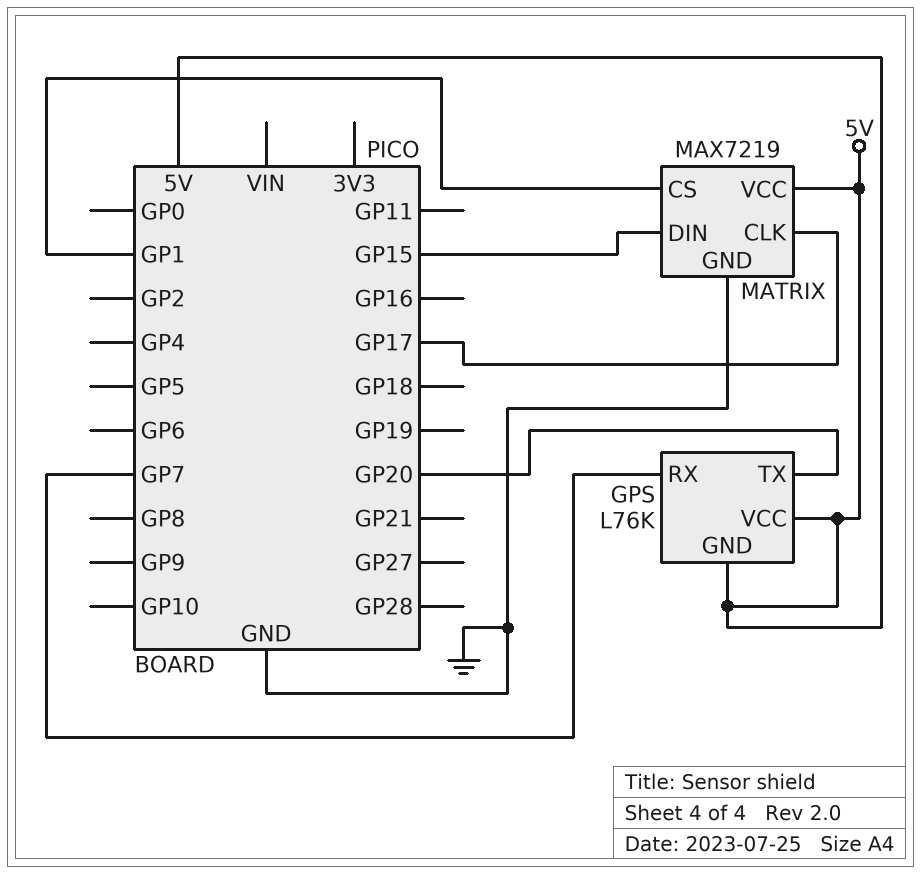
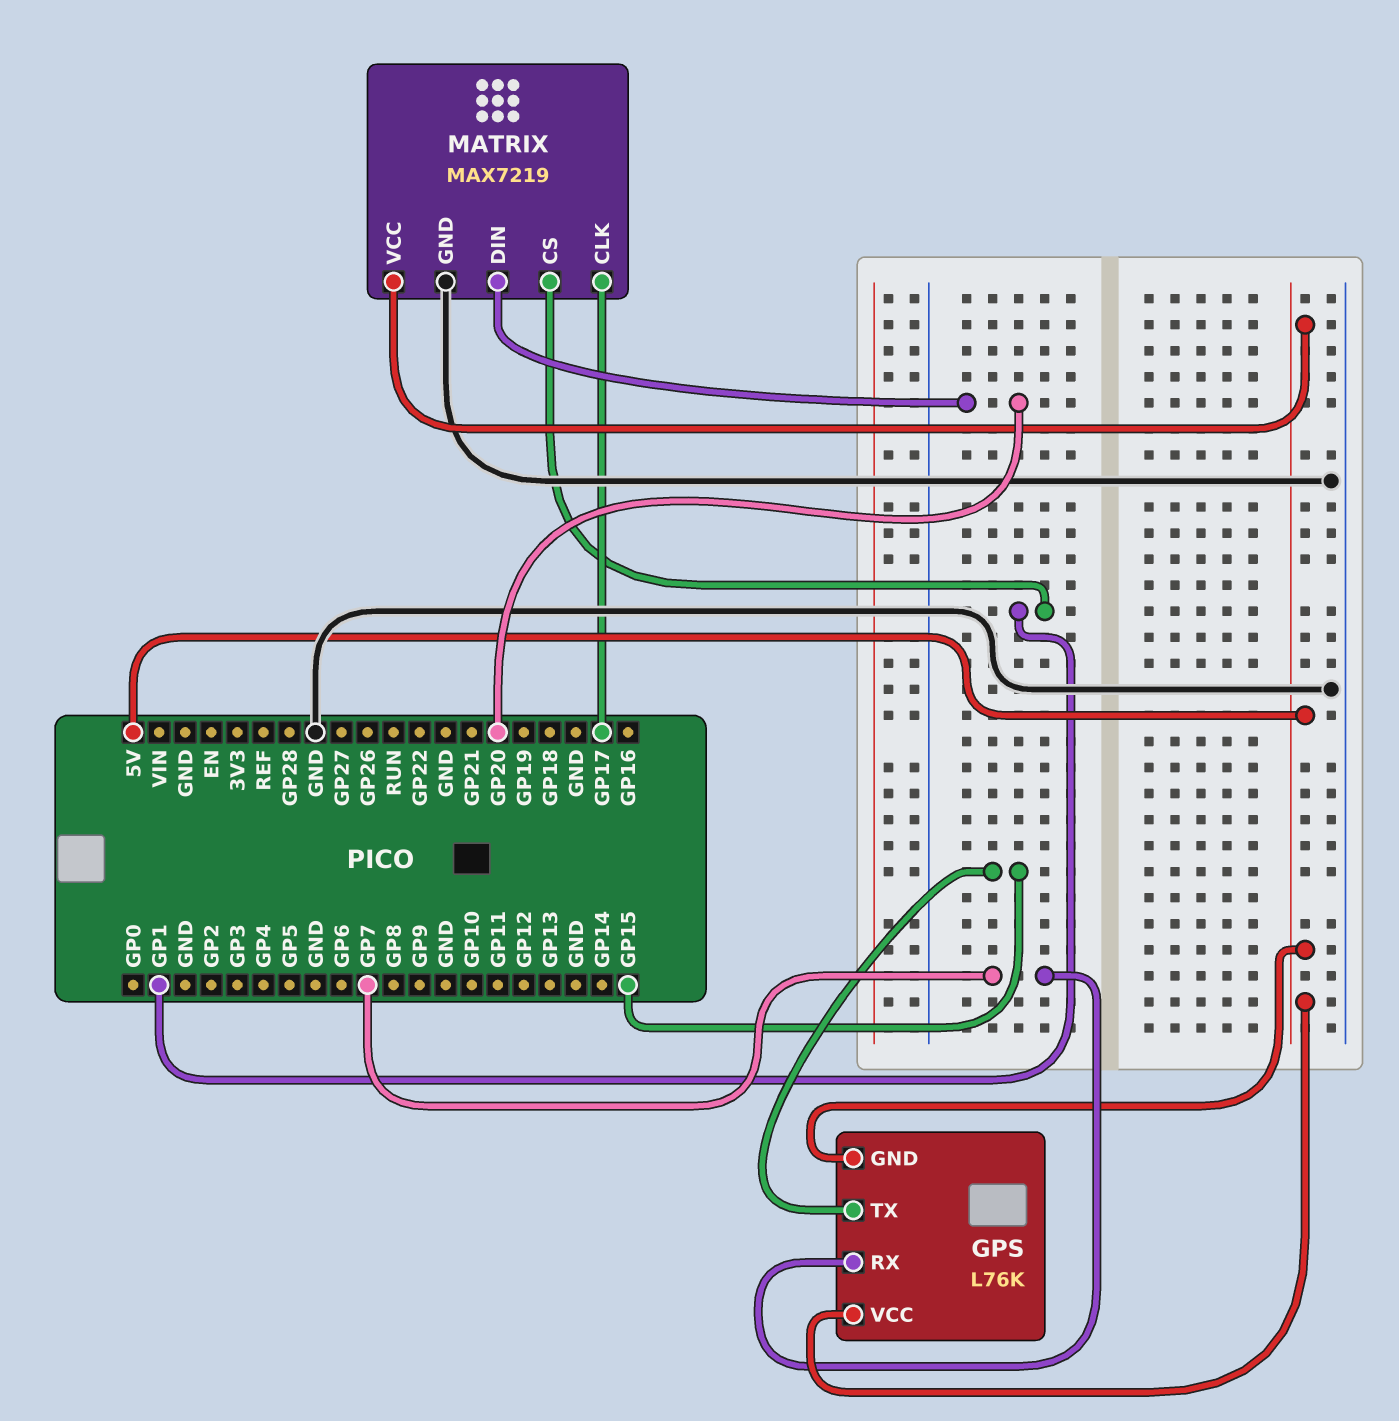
GPS pin TX: GP20 -> GP15
MATRIX pin DIN: GP15 -> GP20

